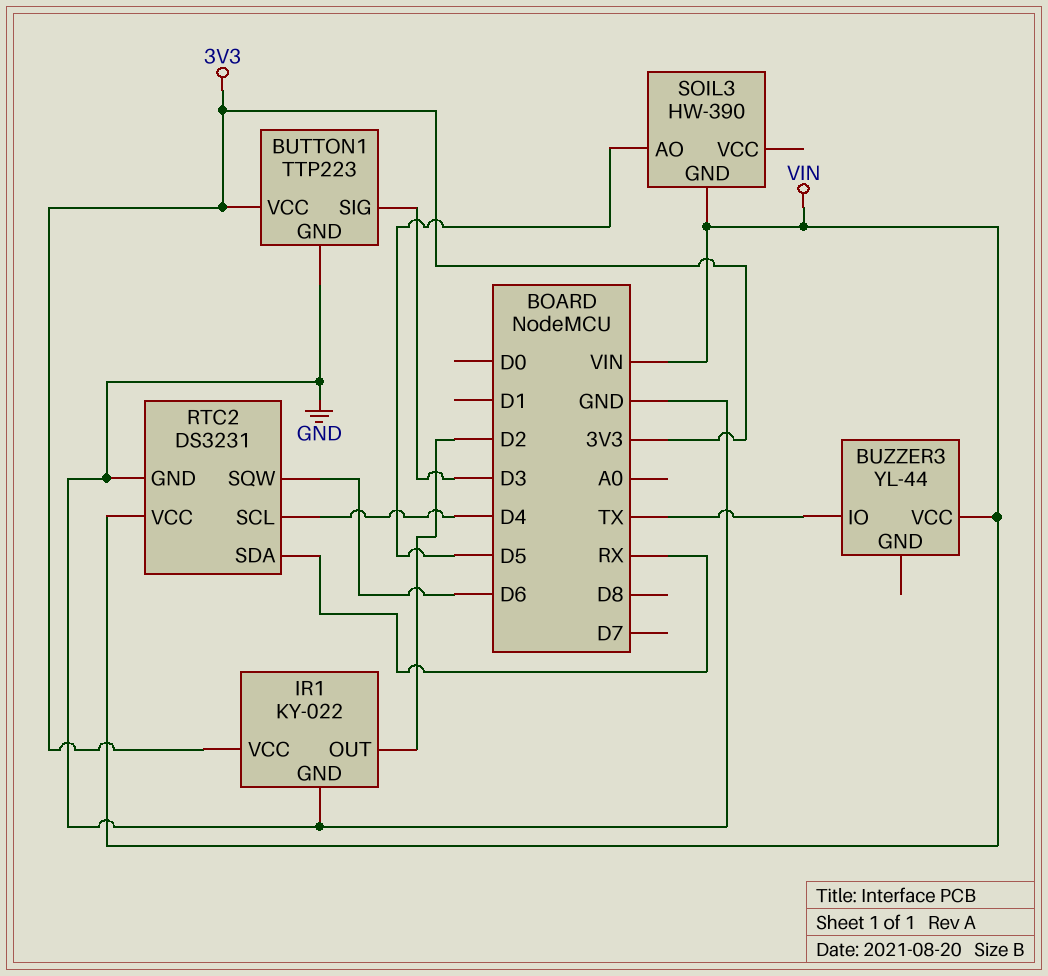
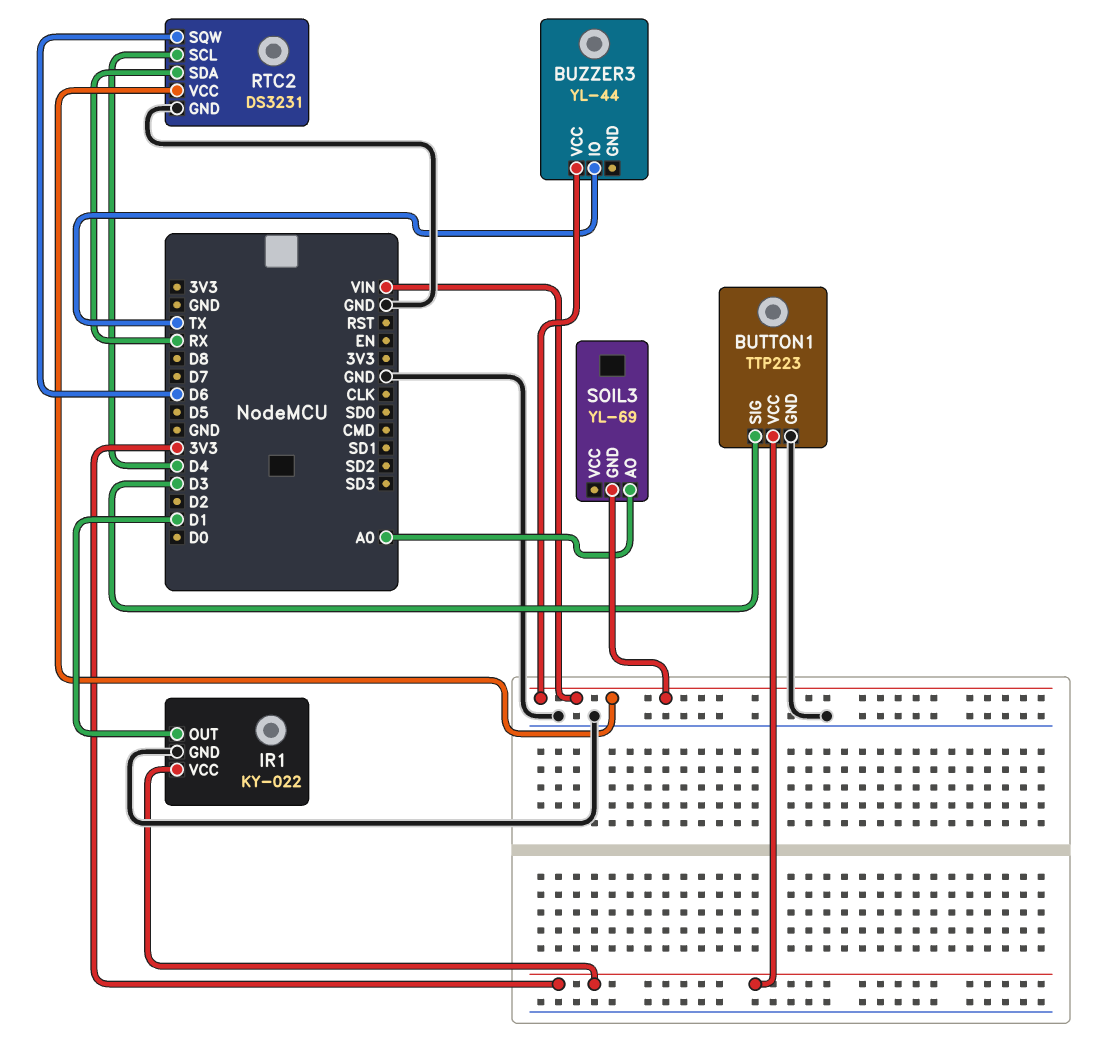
IR1 pin OUT: D2 -> D1
SOIL3: HW-390 -> YL-69
SOIL3 pin AO: D5 -> A0

